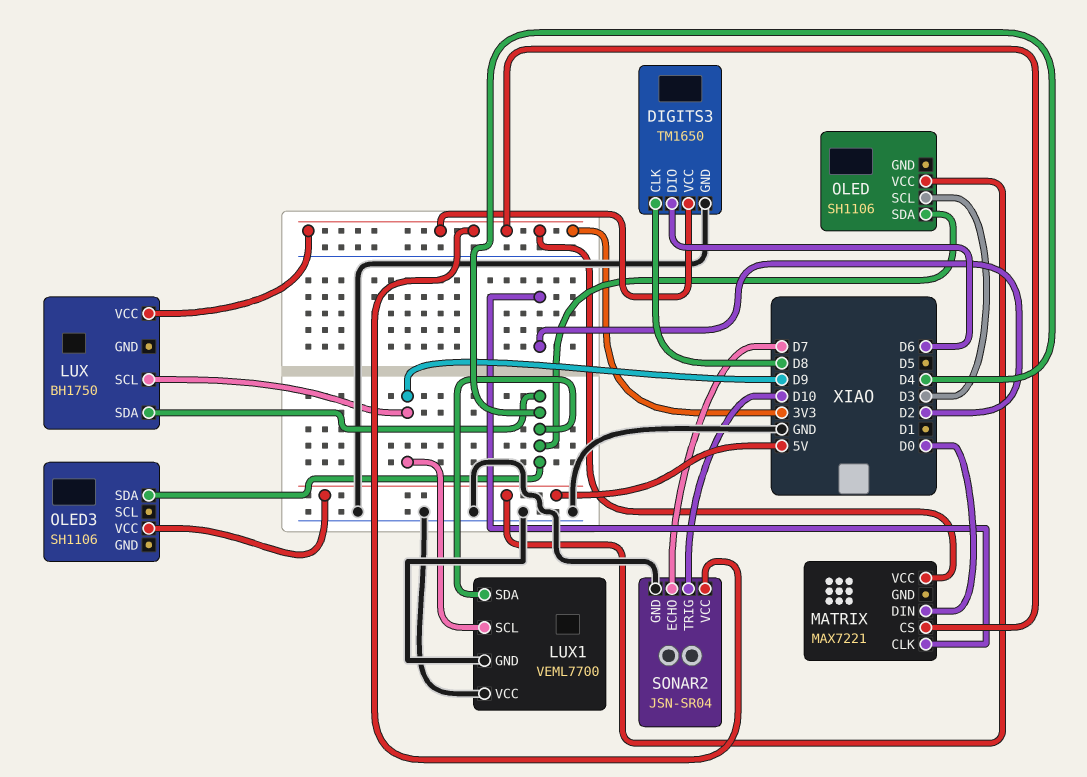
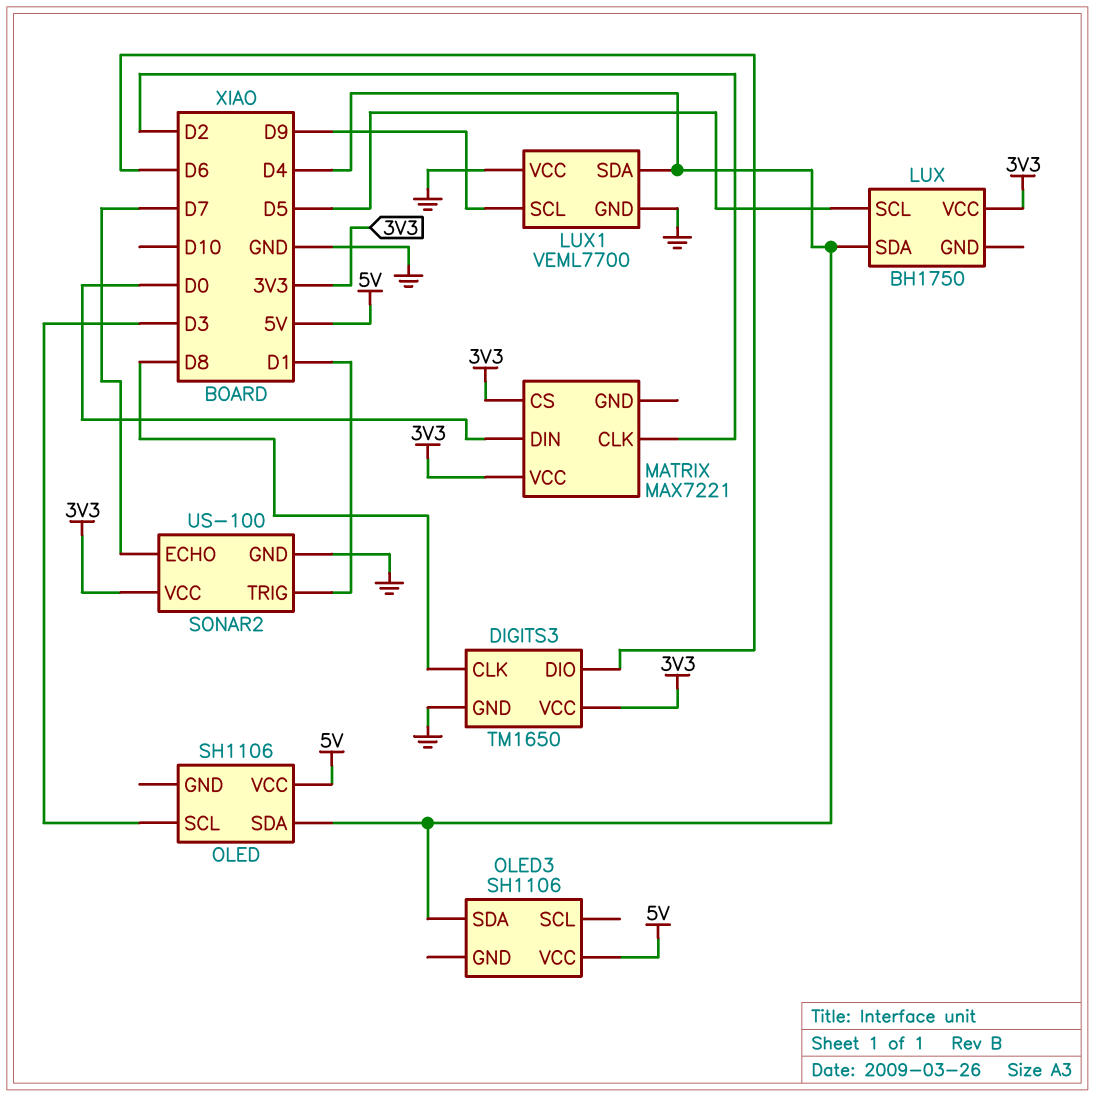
LUX pin SCL: D9 -> D5
SONAR2: JSN-SR04 -> US-100
SONAR2 pin TRIG: D10 -> D1

